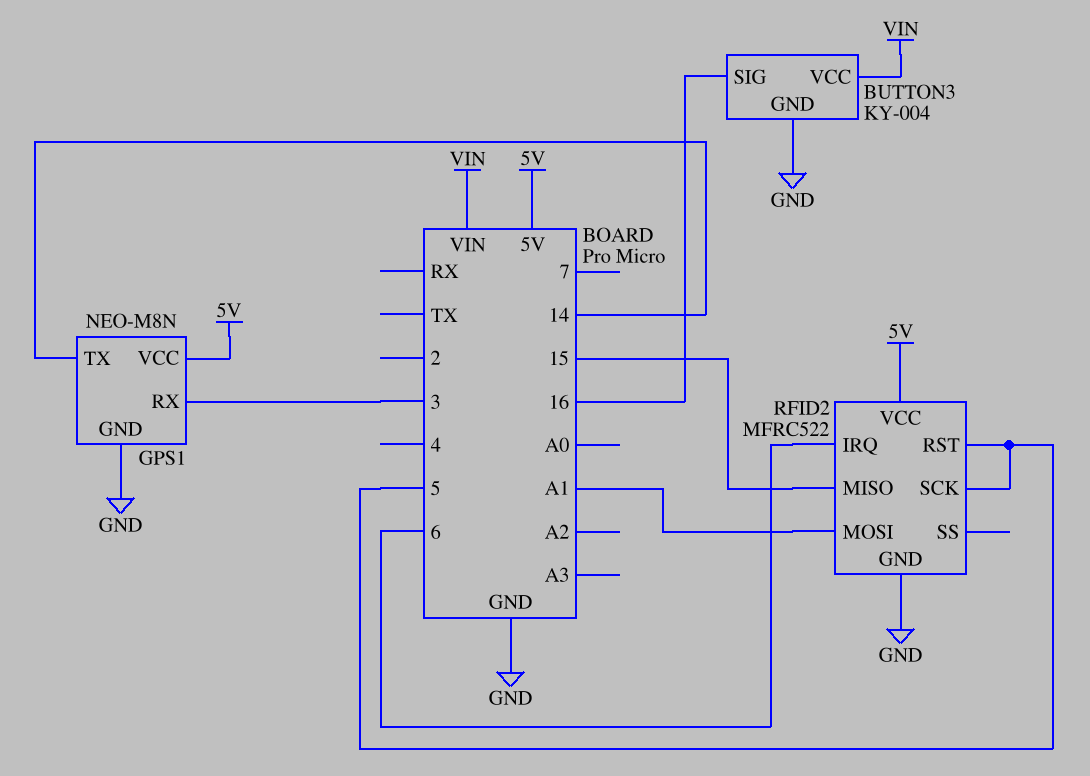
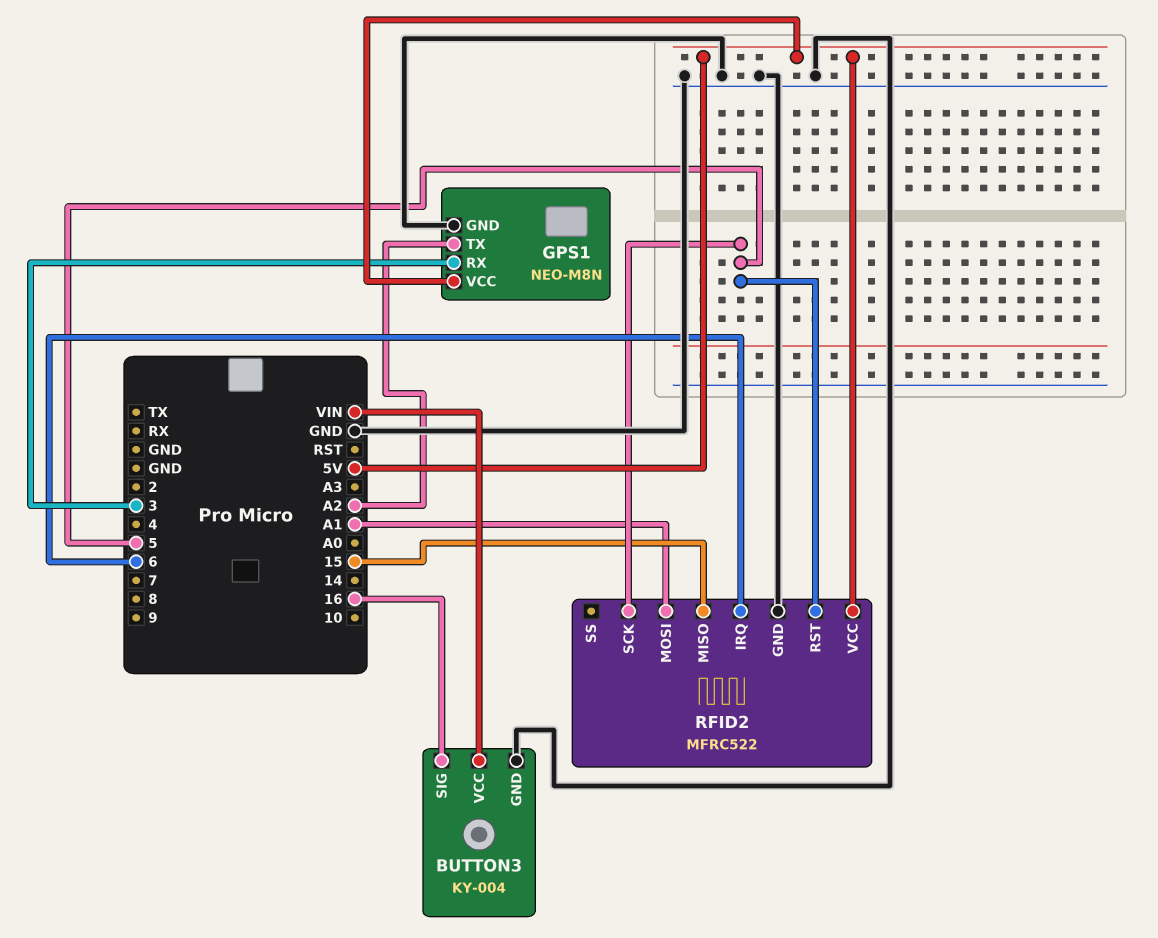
GPS1 pin TX: 14 -> A2

